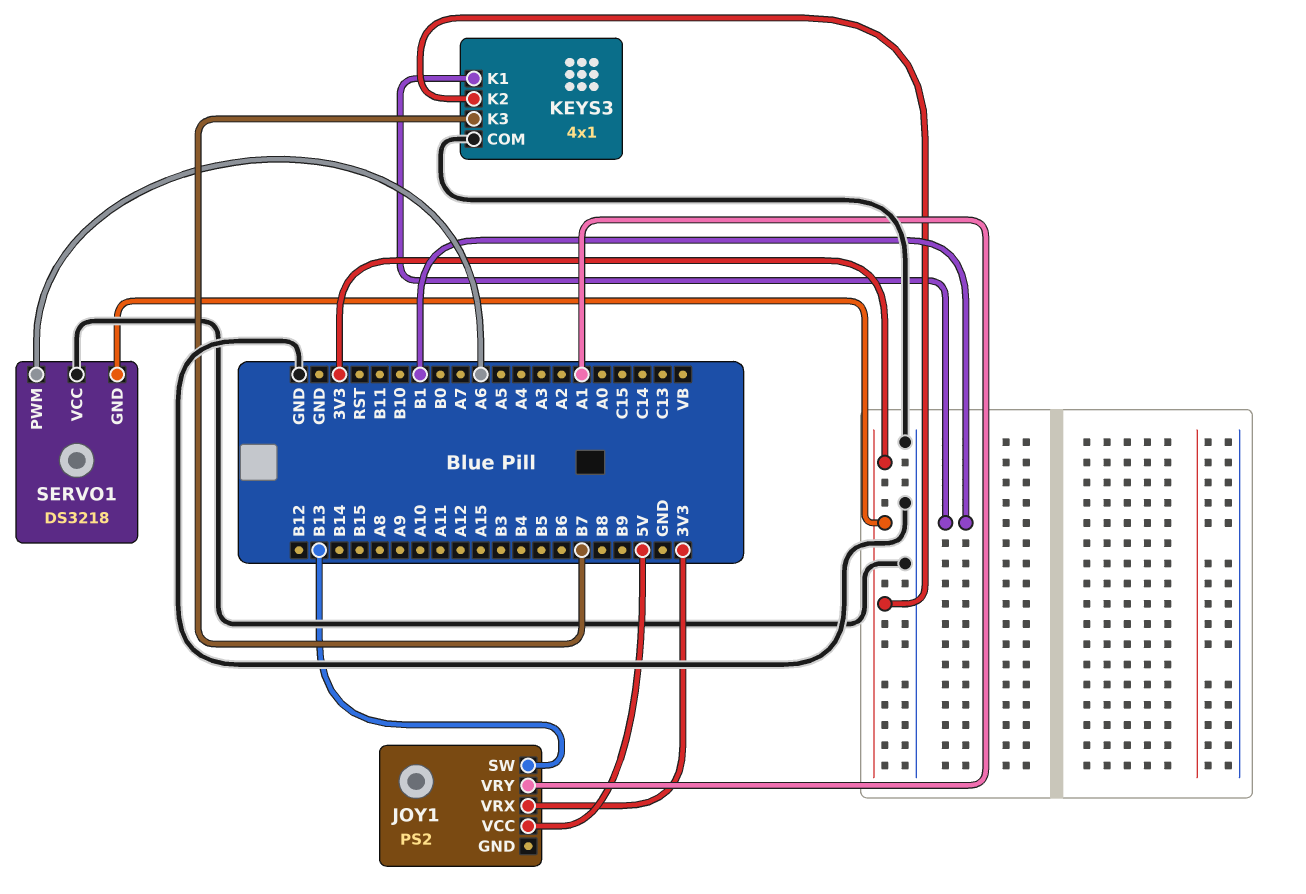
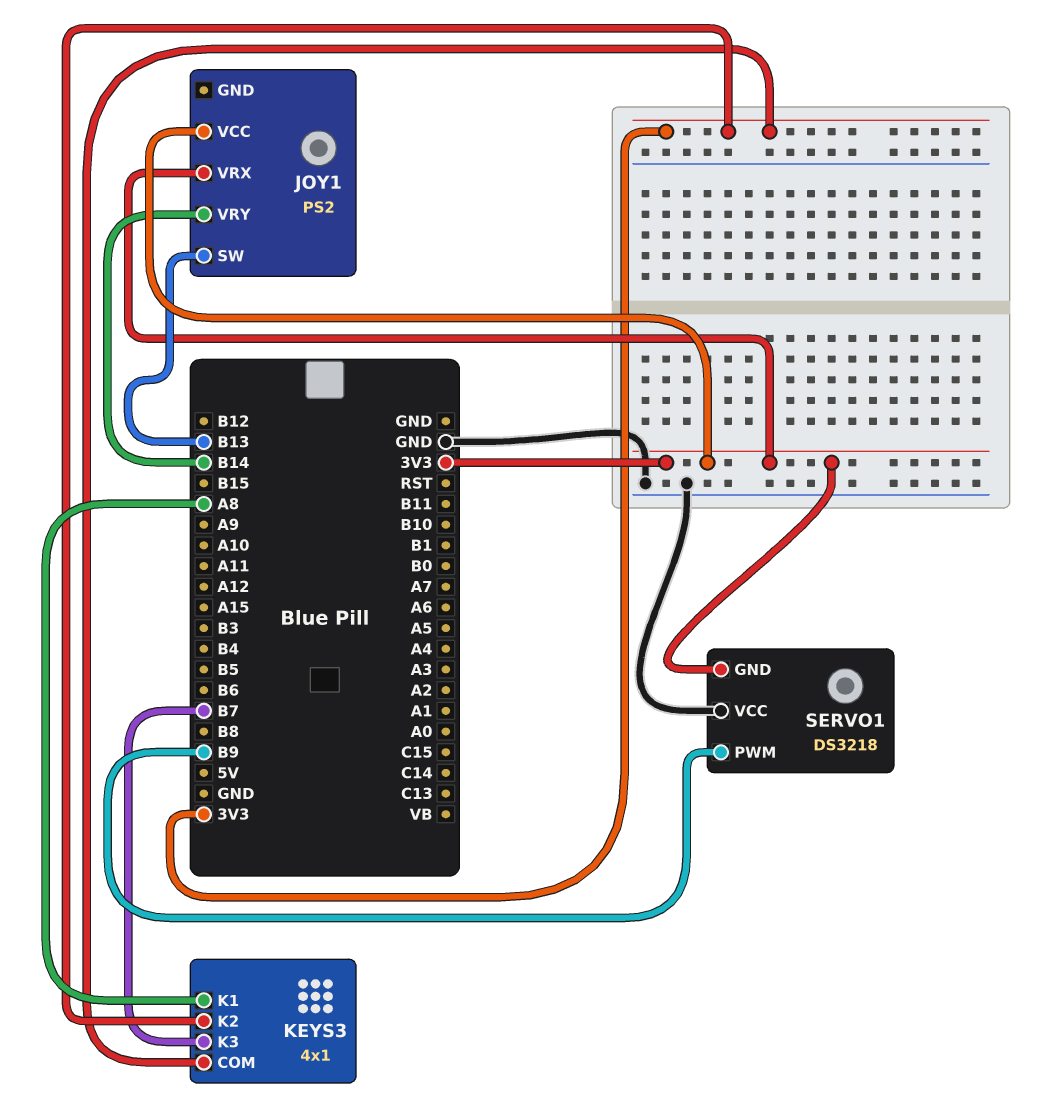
JOY1 pin VCC: 5V -> 3V3
JOY1 pin VRY: A1 -> B14
KEYS3 pin COM: GND -> 3V3
KEYS3 pin K1: B1 -> A8
SERVO1 pin PWM: A6 -> B9

